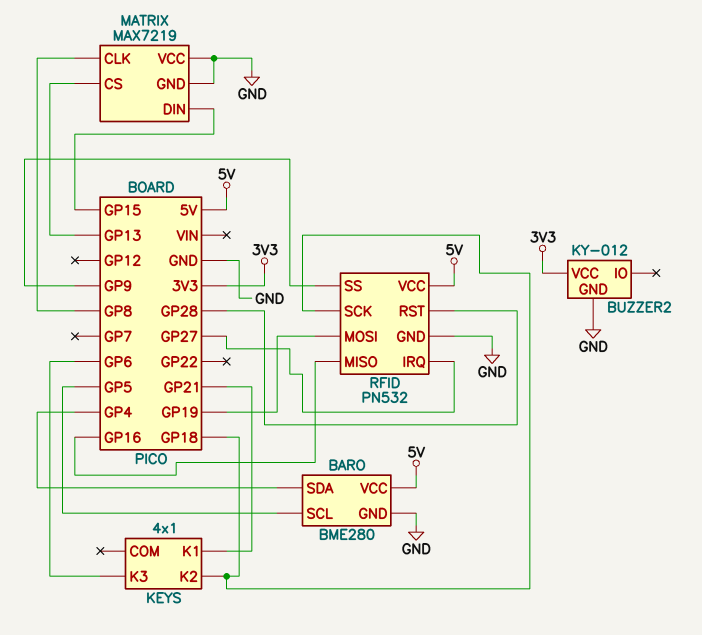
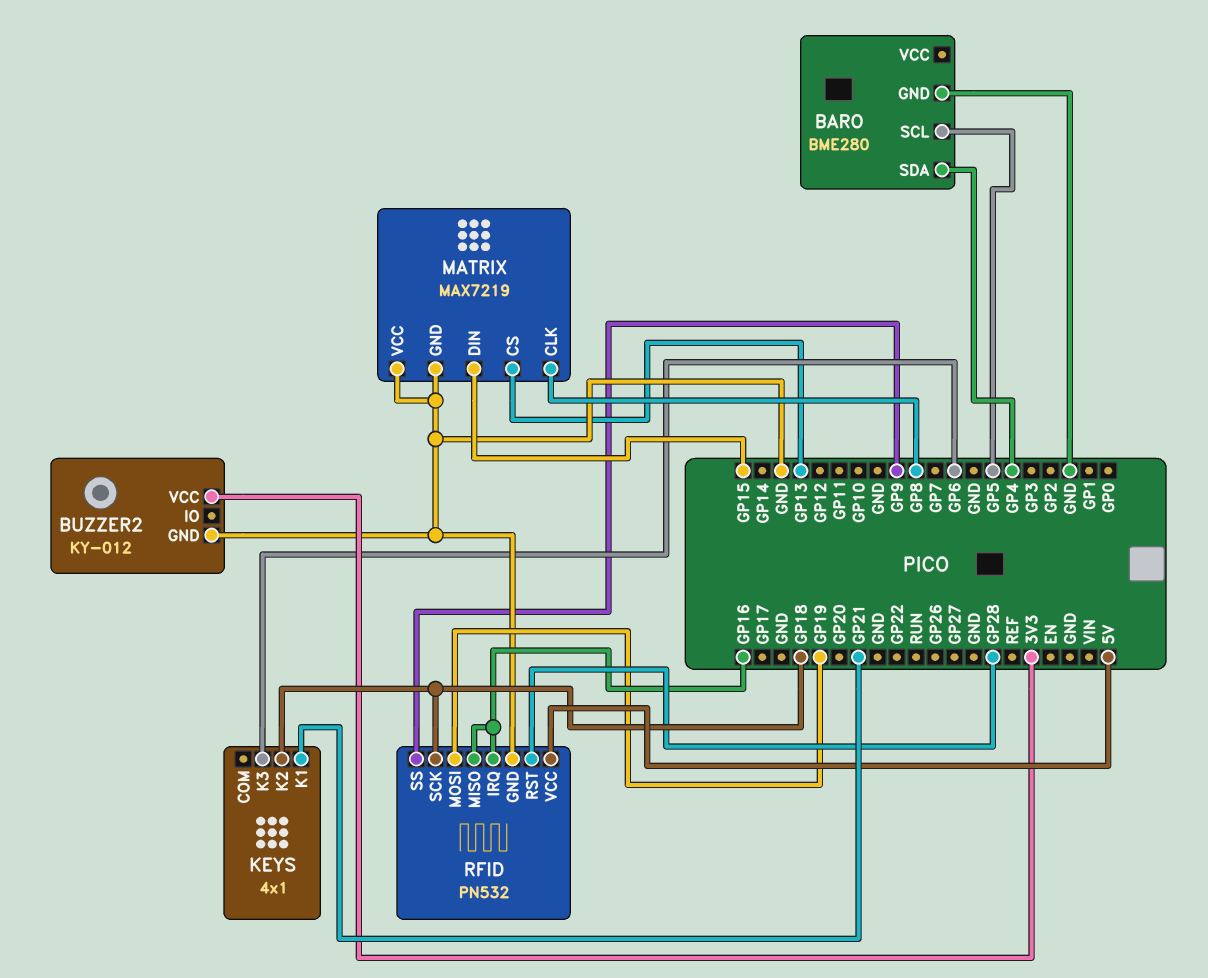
BARO pin VCC: 5V -> none
RFID pin IRQ: GP27 -> GP16

